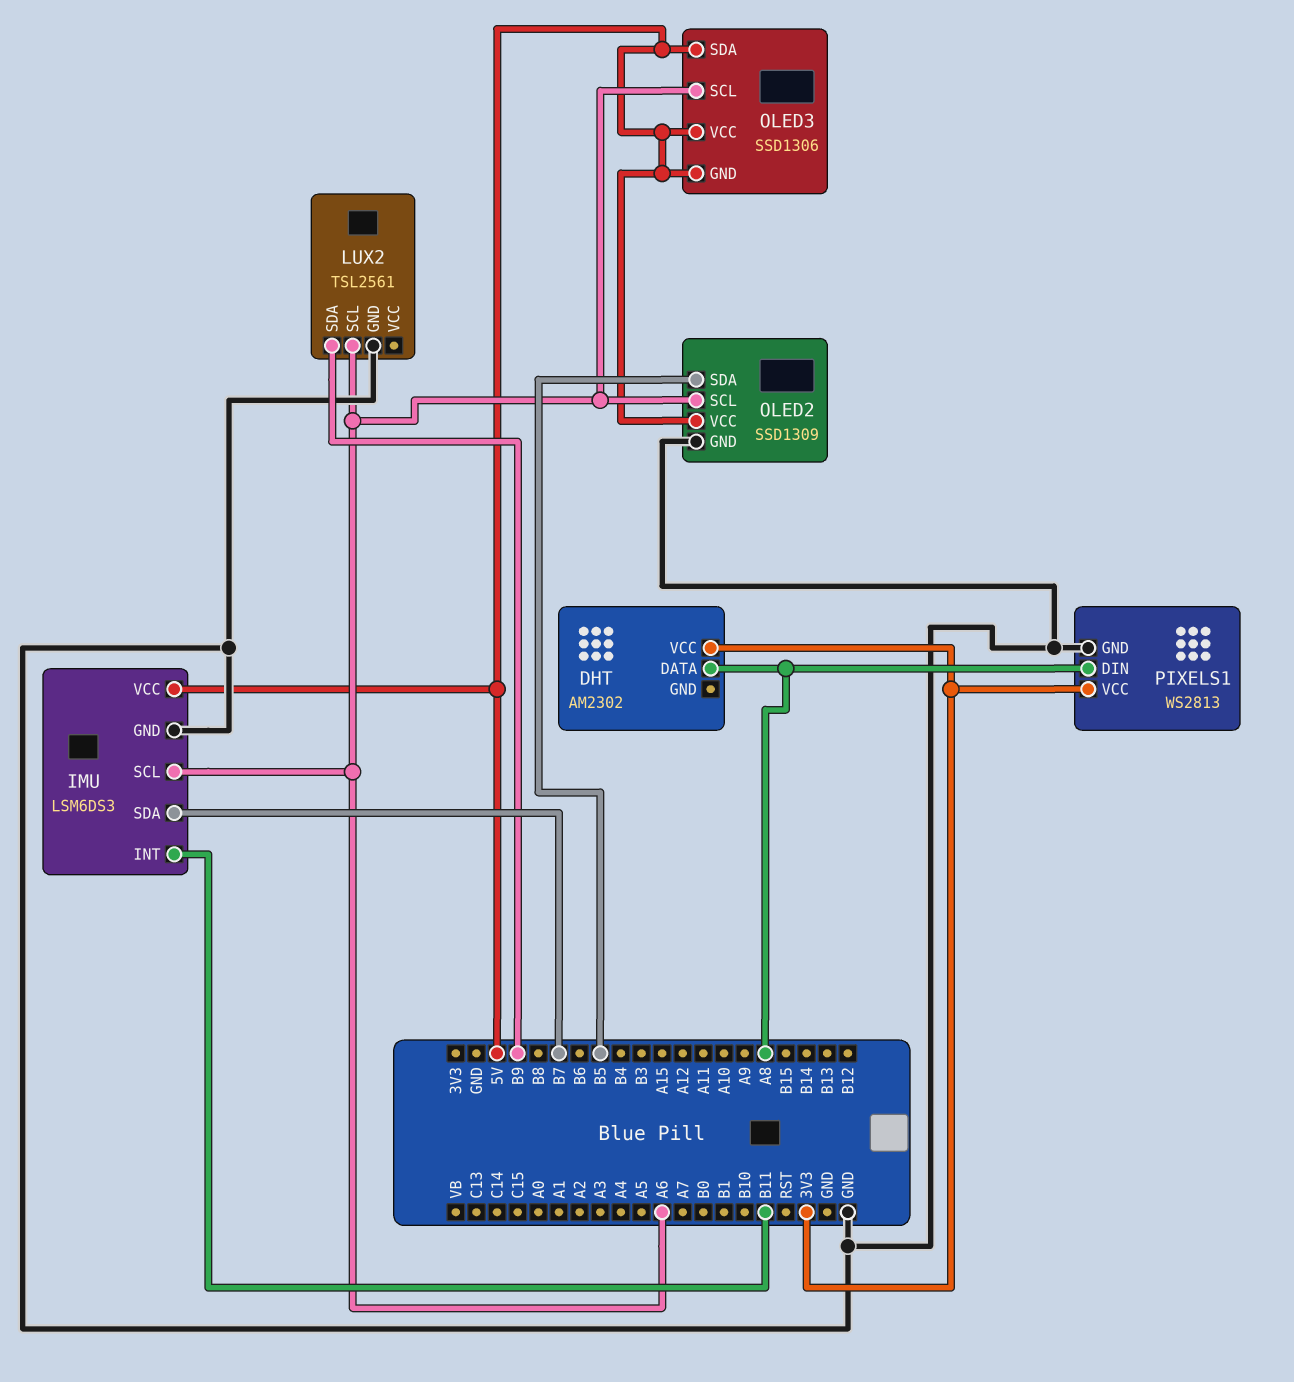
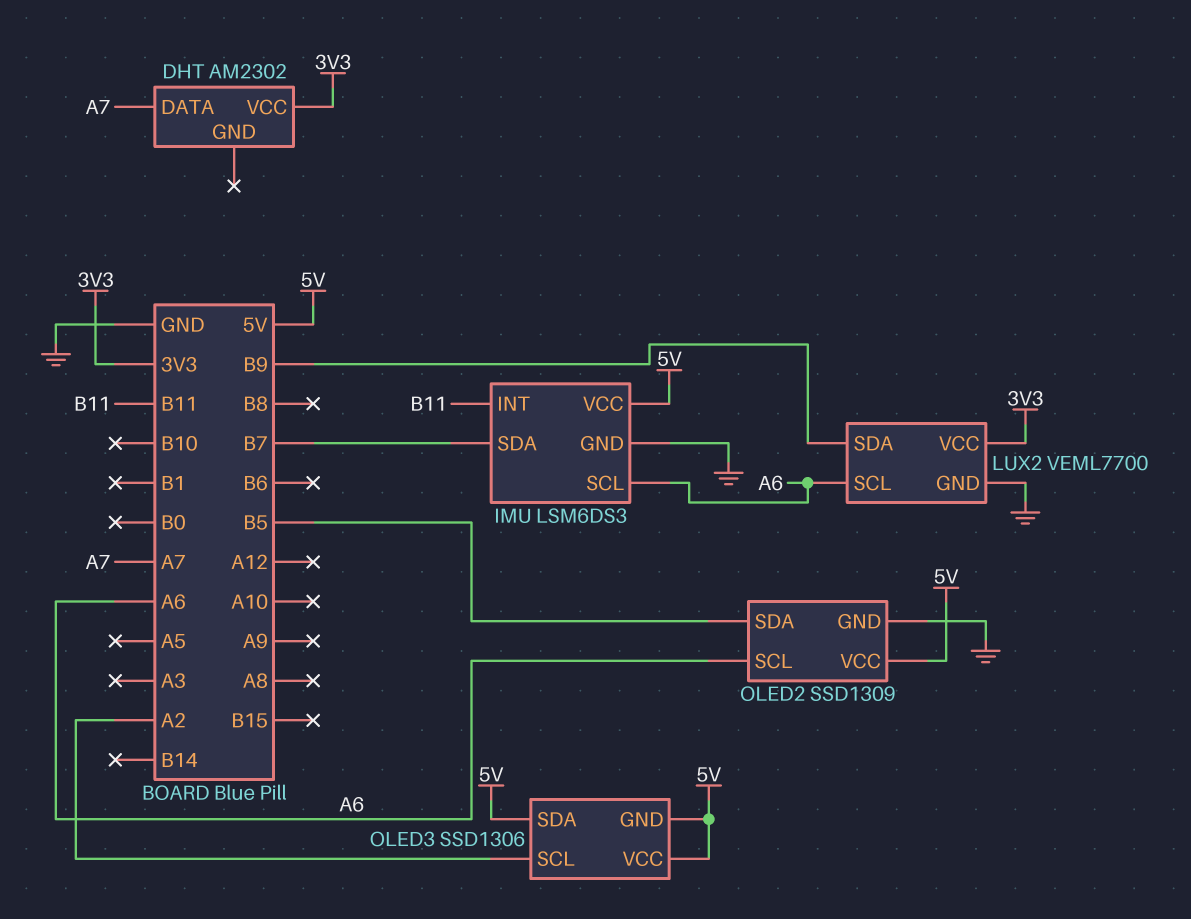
DHT pin DATA: A8 -> A7
LUX2: TSL2561 -> VEML7700
LUX2 pin VCC: none -> 3V3
OLED3 pin SCL: A6 -> A2
PIXELS1: WS2813 -> none
PIXELS1 pin DIN: A8 -> none
PIXELS1 pin GND: GND -> none
PIXELS1 pin VCC: 3V3 -> none

